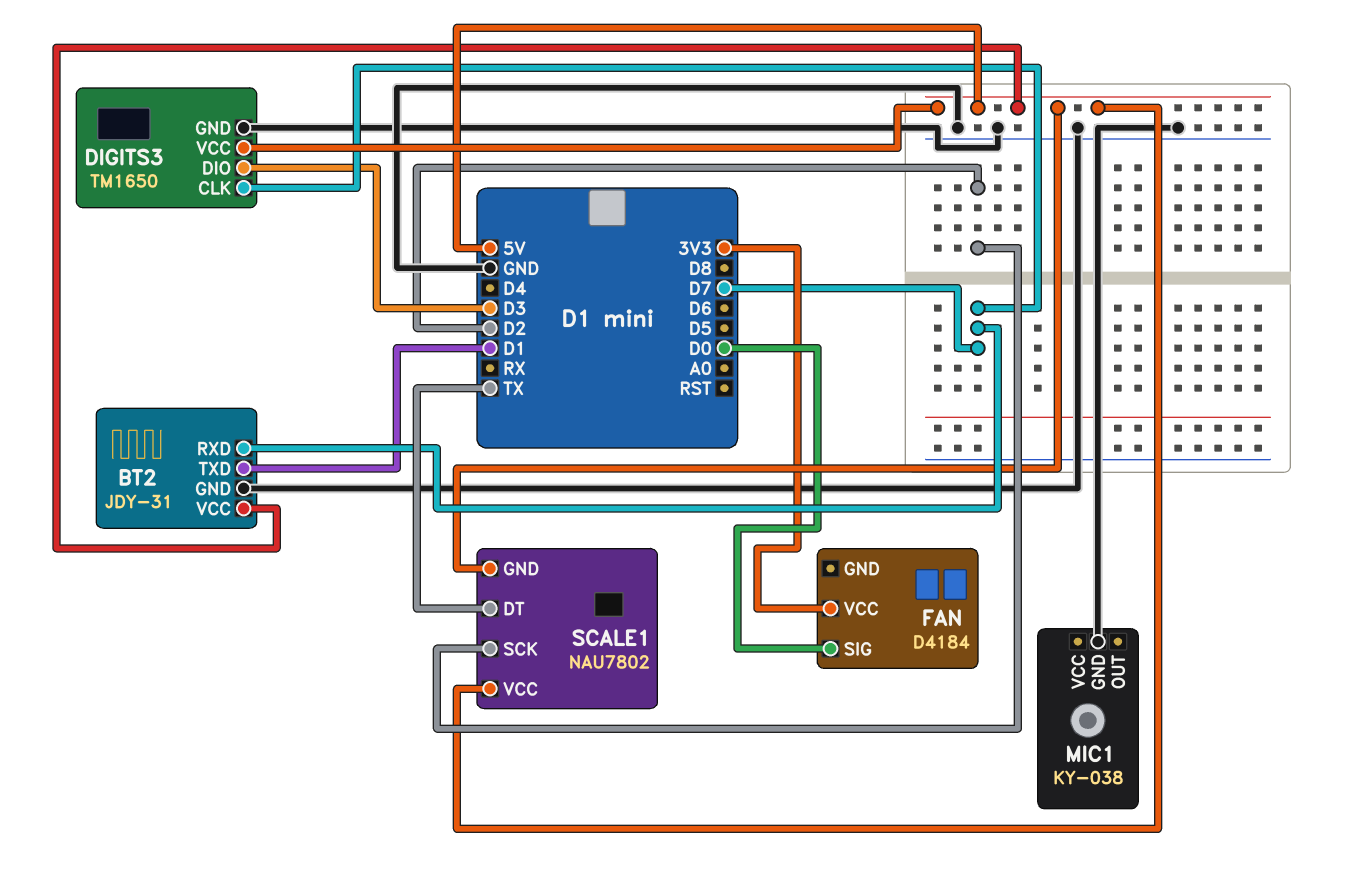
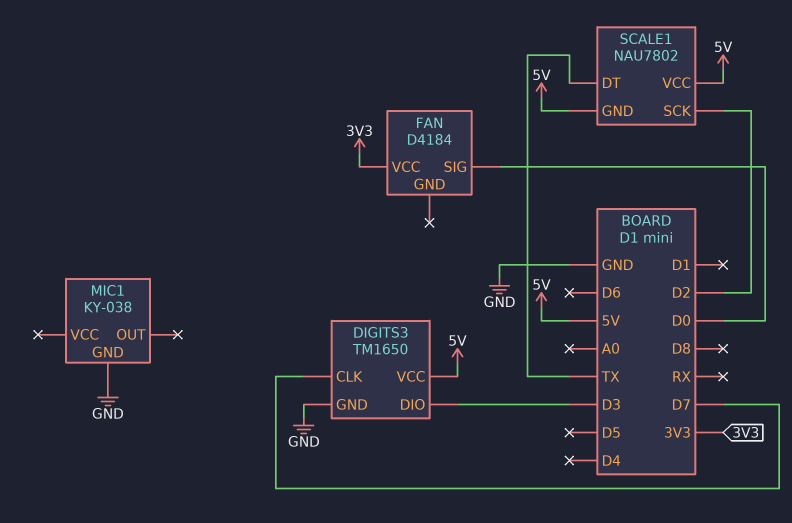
BT2: JDY-31 -> none
BT2 pin GND: GND -> none
BT2 pin RXD: D7 -> none
BT2 pin TXD: D1 -> none
BT2 pin VCC: 5V -> none

